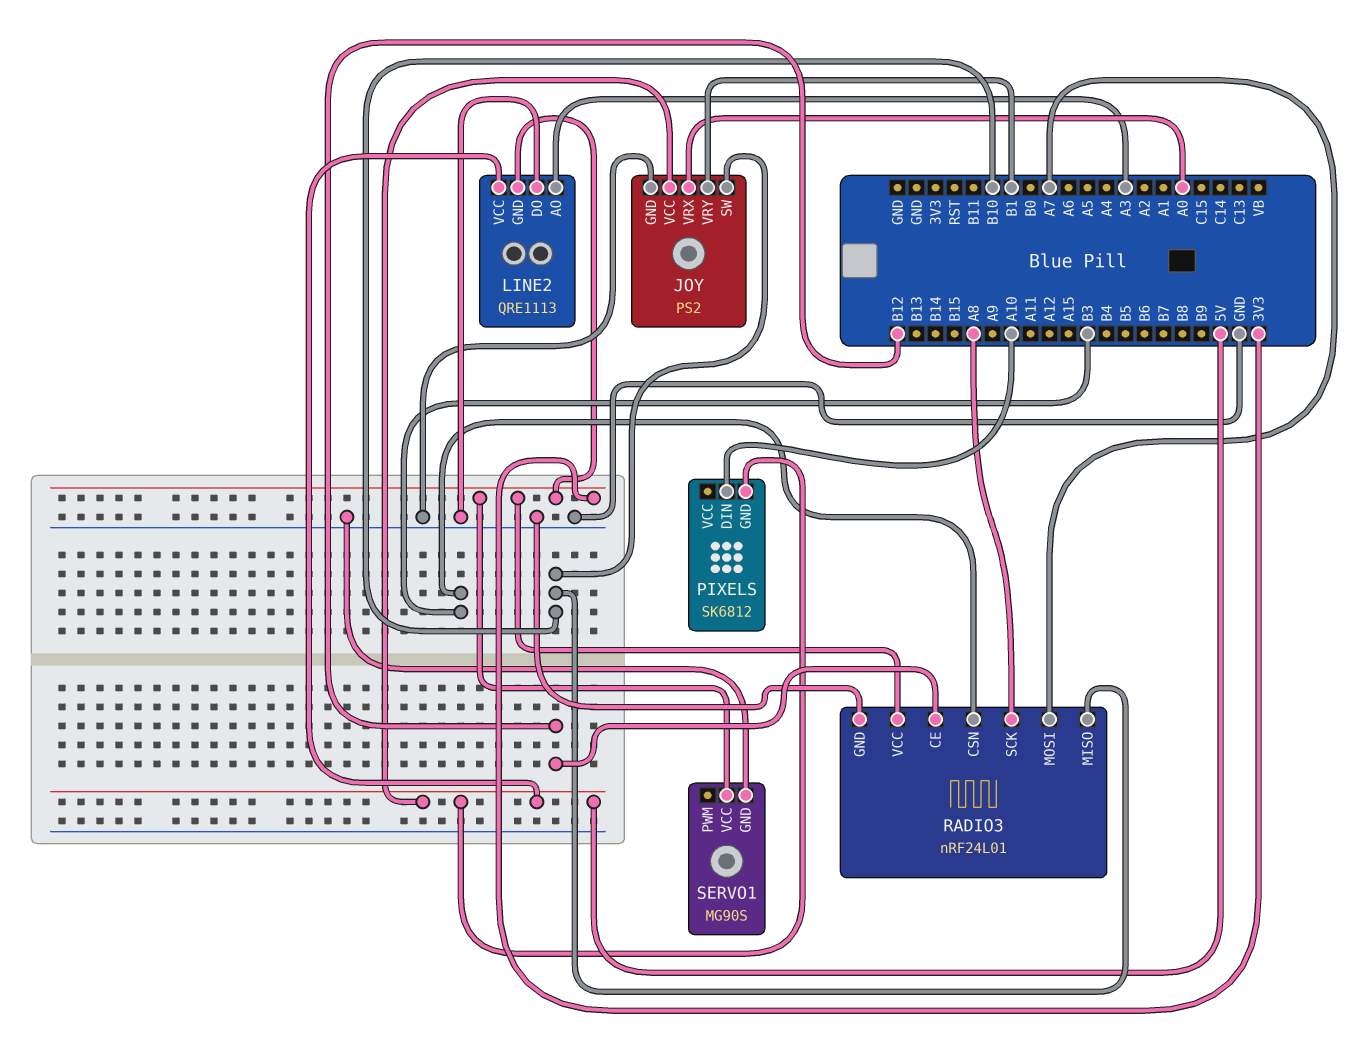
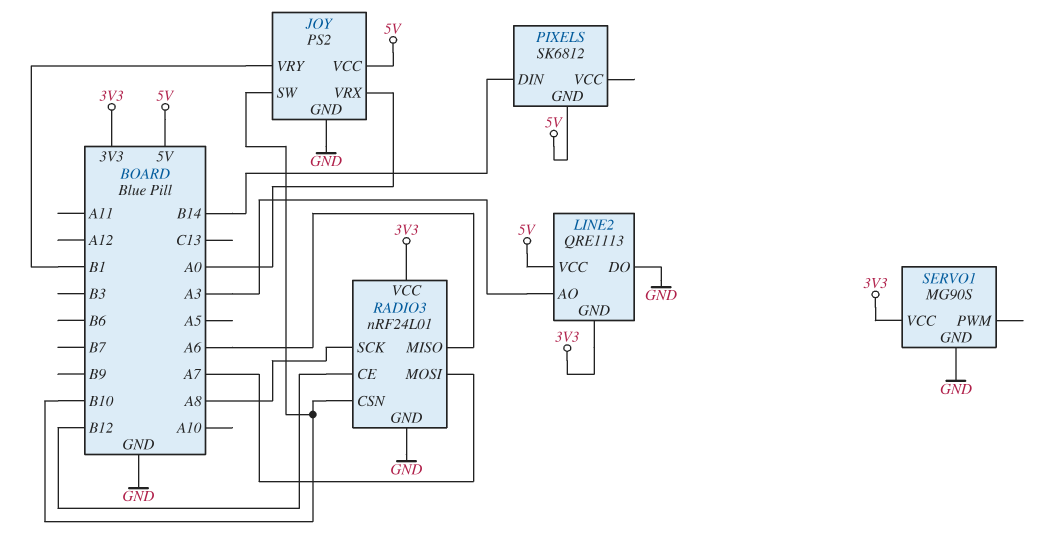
PIXELS pin DIN: A10 -> B14
RADIO3 pin CSN: B3 -> B10
RADIO3 pin MISO: B10 -> A6

